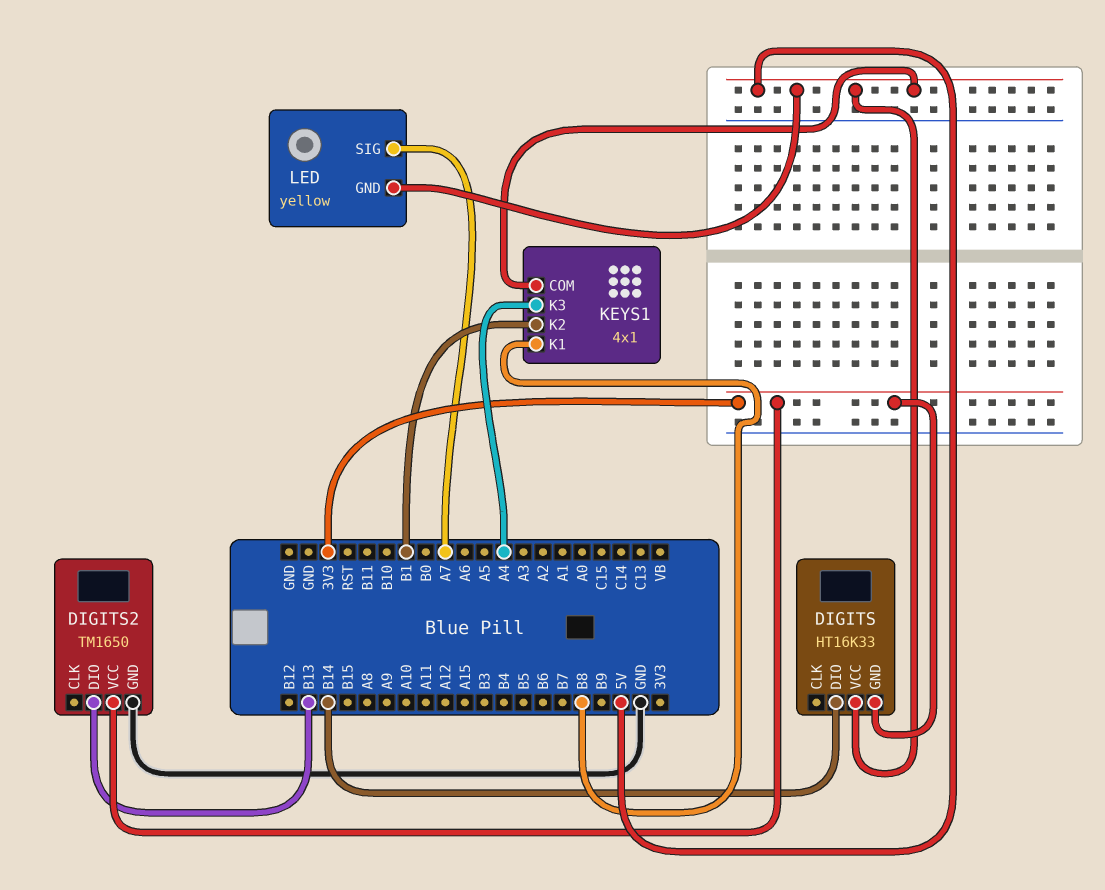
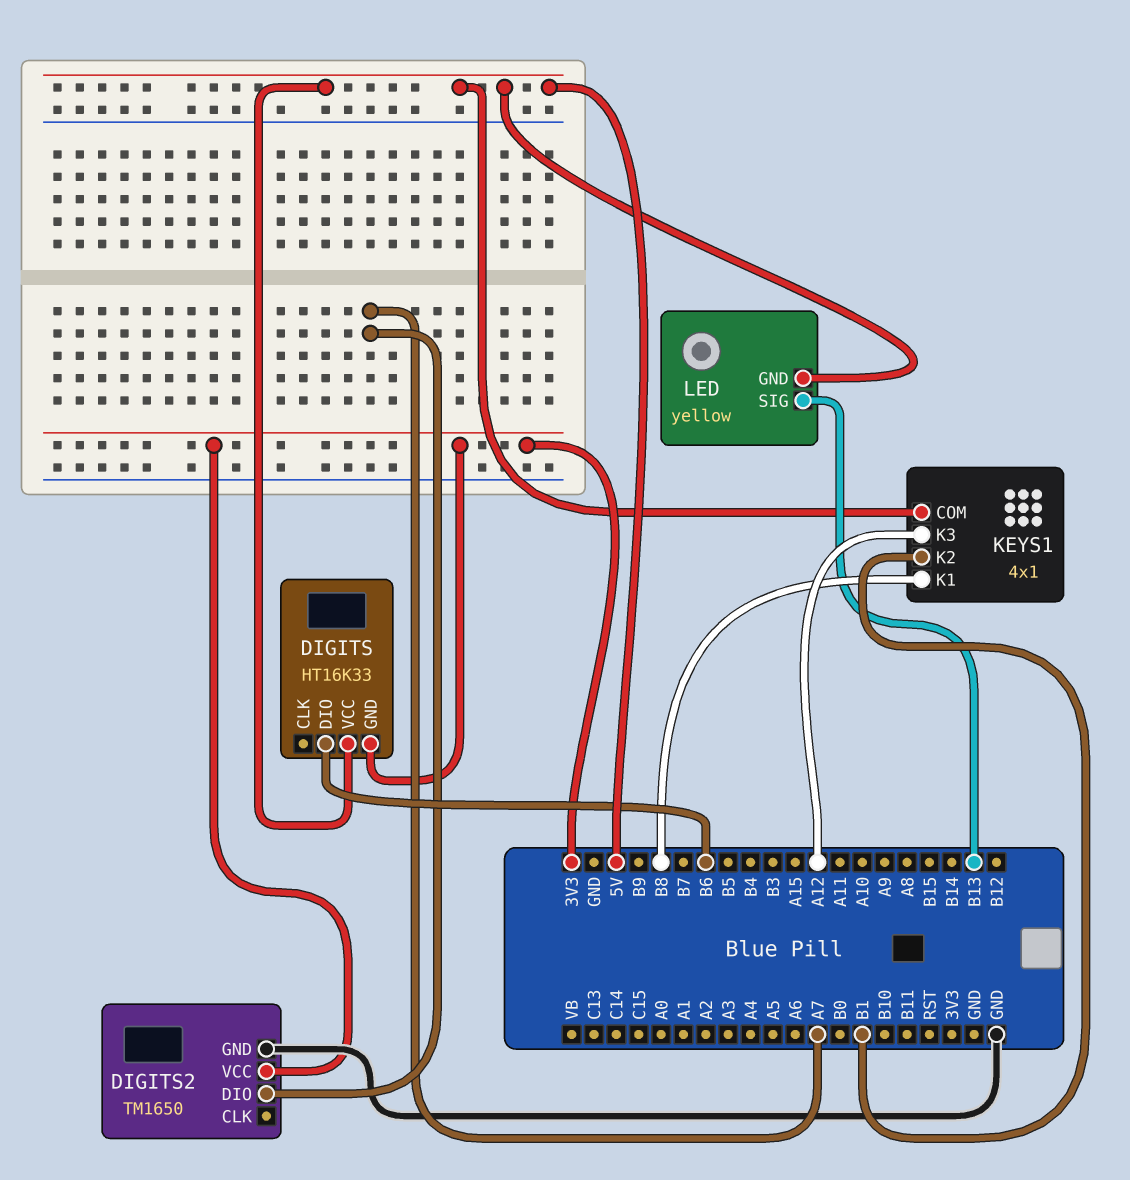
DIGITS pin DIO: B14 -> B6
DIGITS2 pin DIO: B13 -> A7
KEYS1 pin K3: A4 -> A12
LED pin SIG: A7 -> B13

